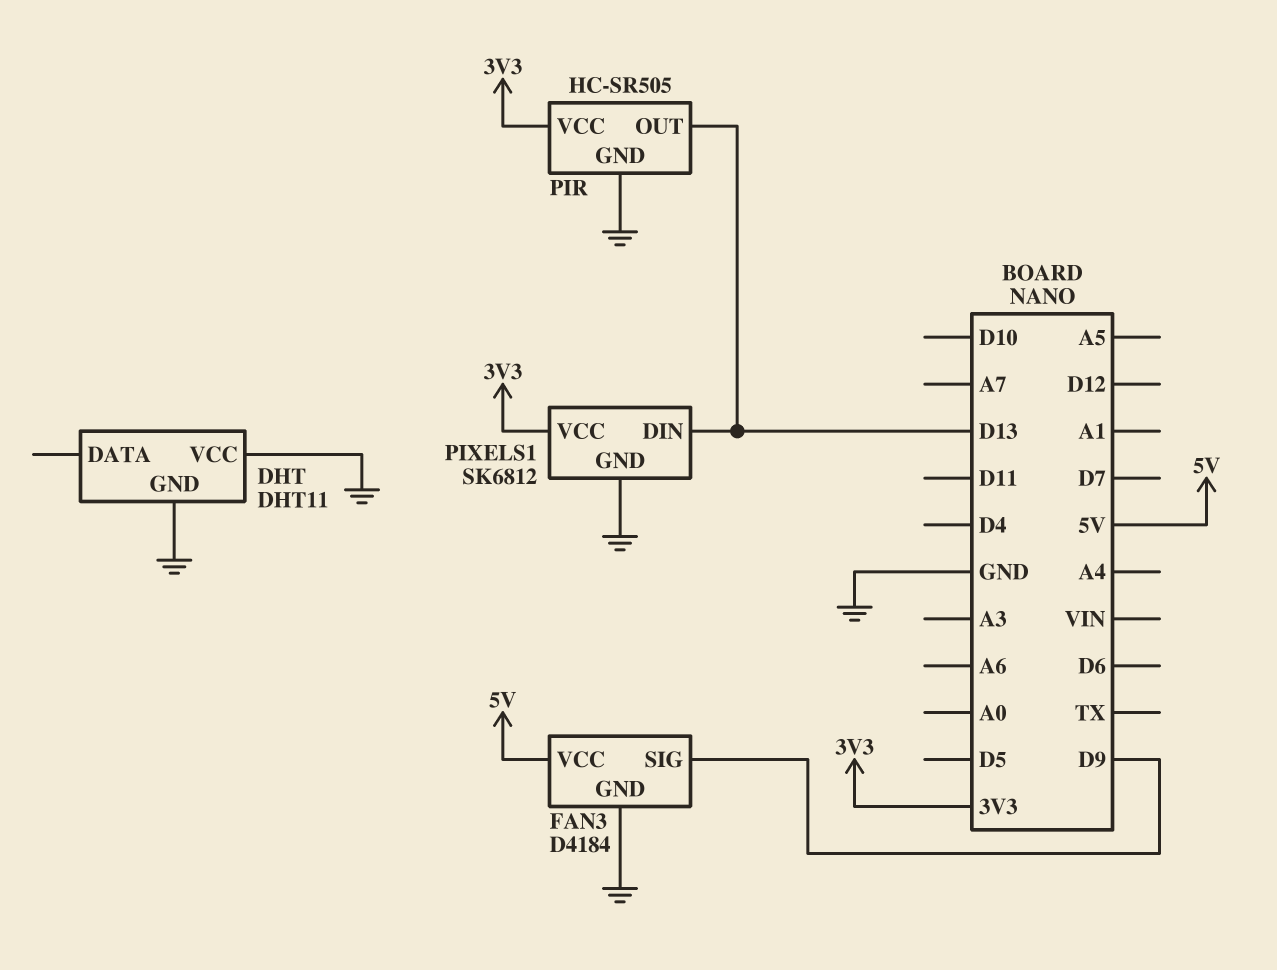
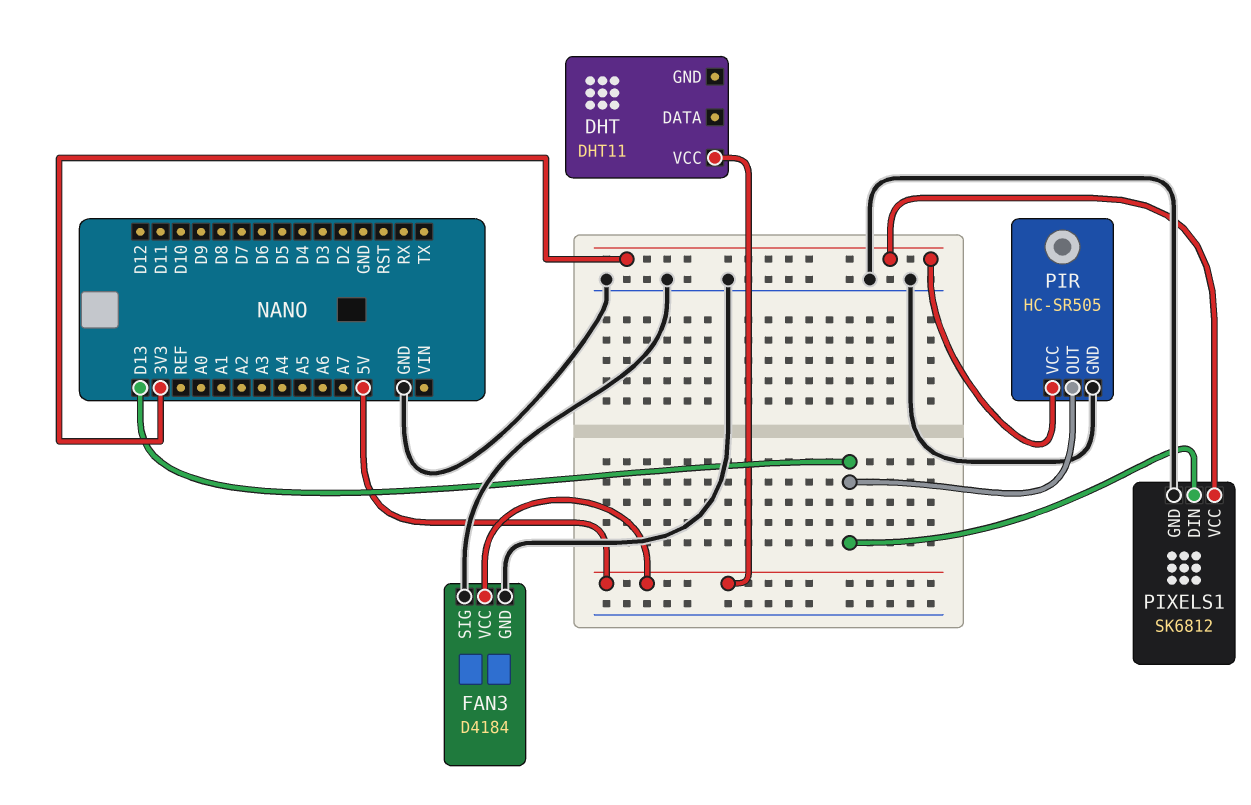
DHT pin GND: GND -> none
DHT pin VCC: GND -> 5V
FAN3 pin SIG: D9 -> GND

